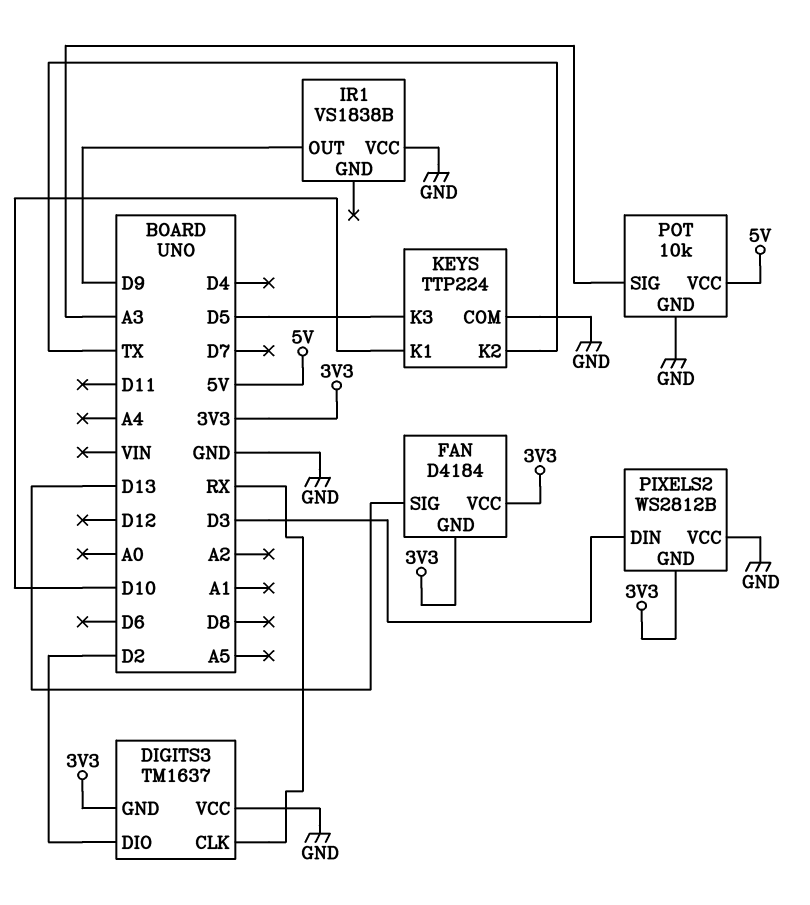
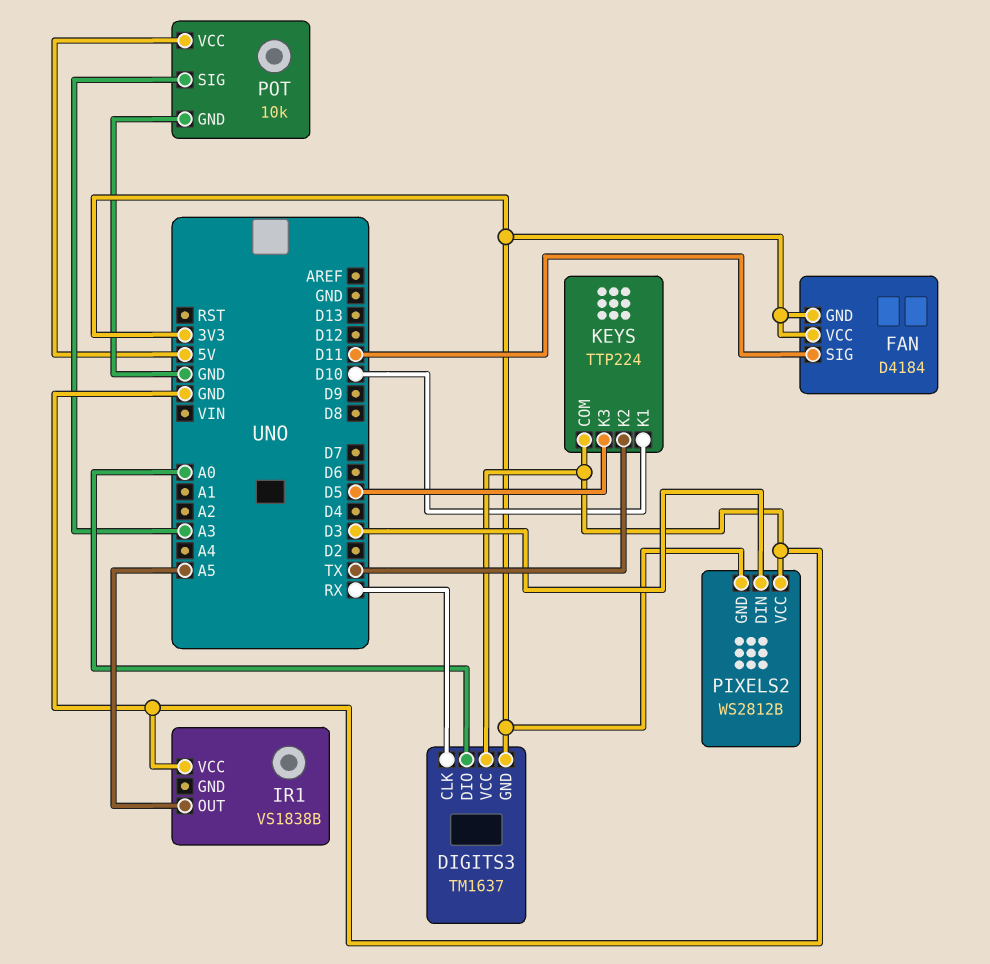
DIGITS3 pin DIO: D2 -> A0
FAN pin SIG: D13 -> D11
IR1 pin OUT: D9 -> A5

